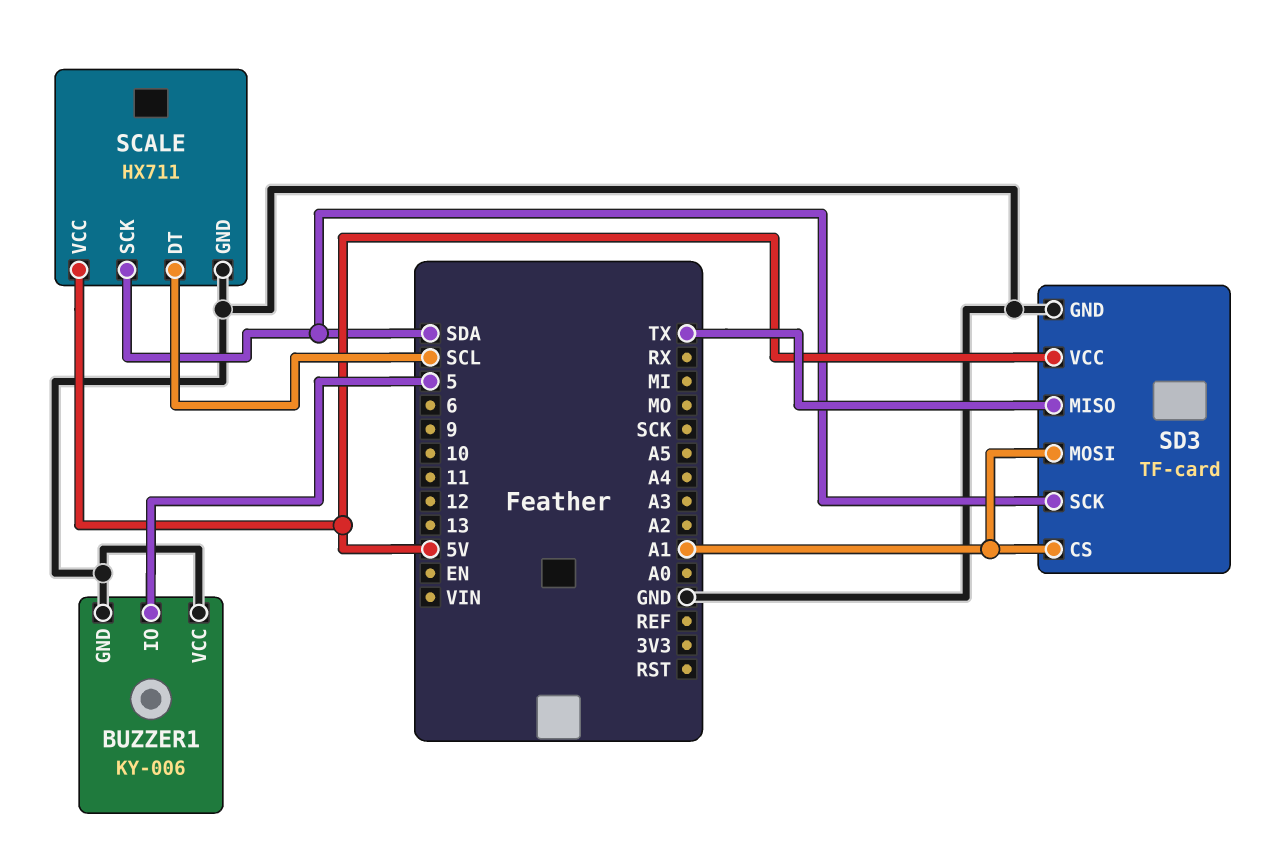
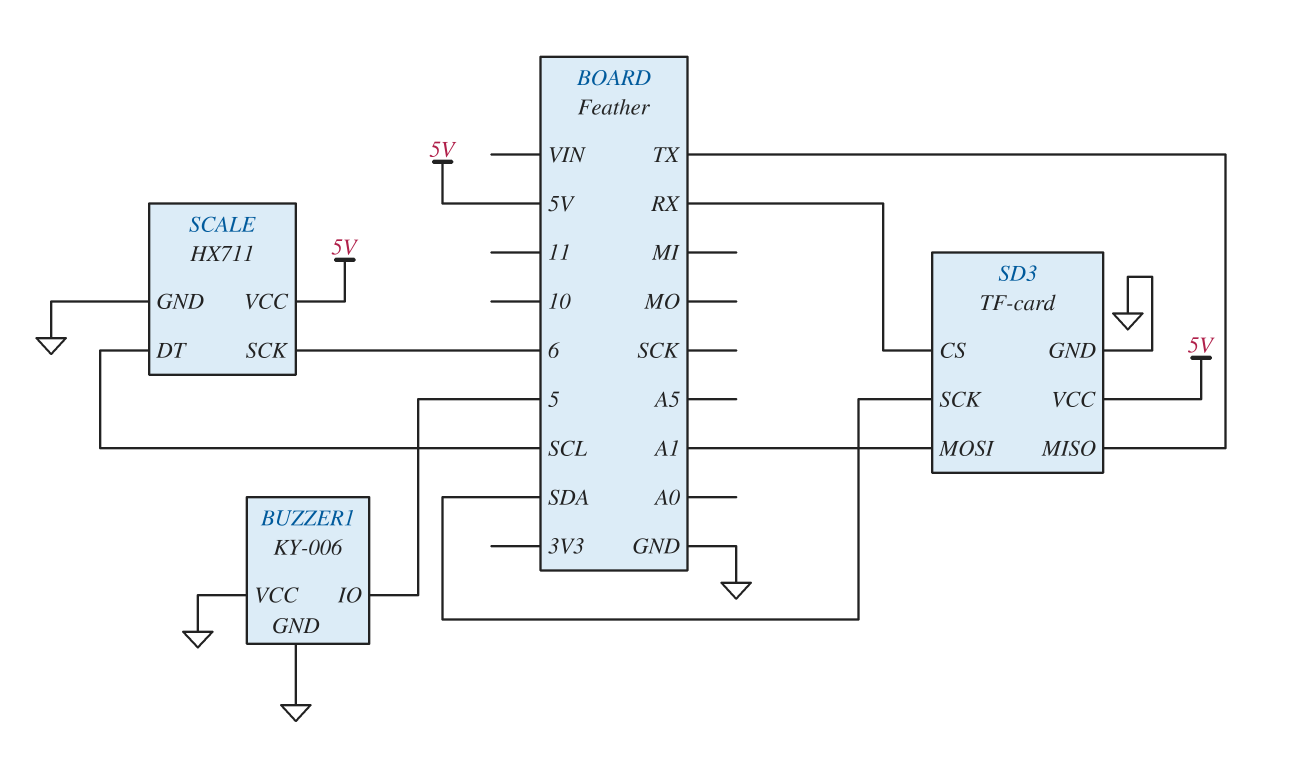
SCALE pin SCK: SDA -> 6
SD3 pin CS: A1 -> RX

